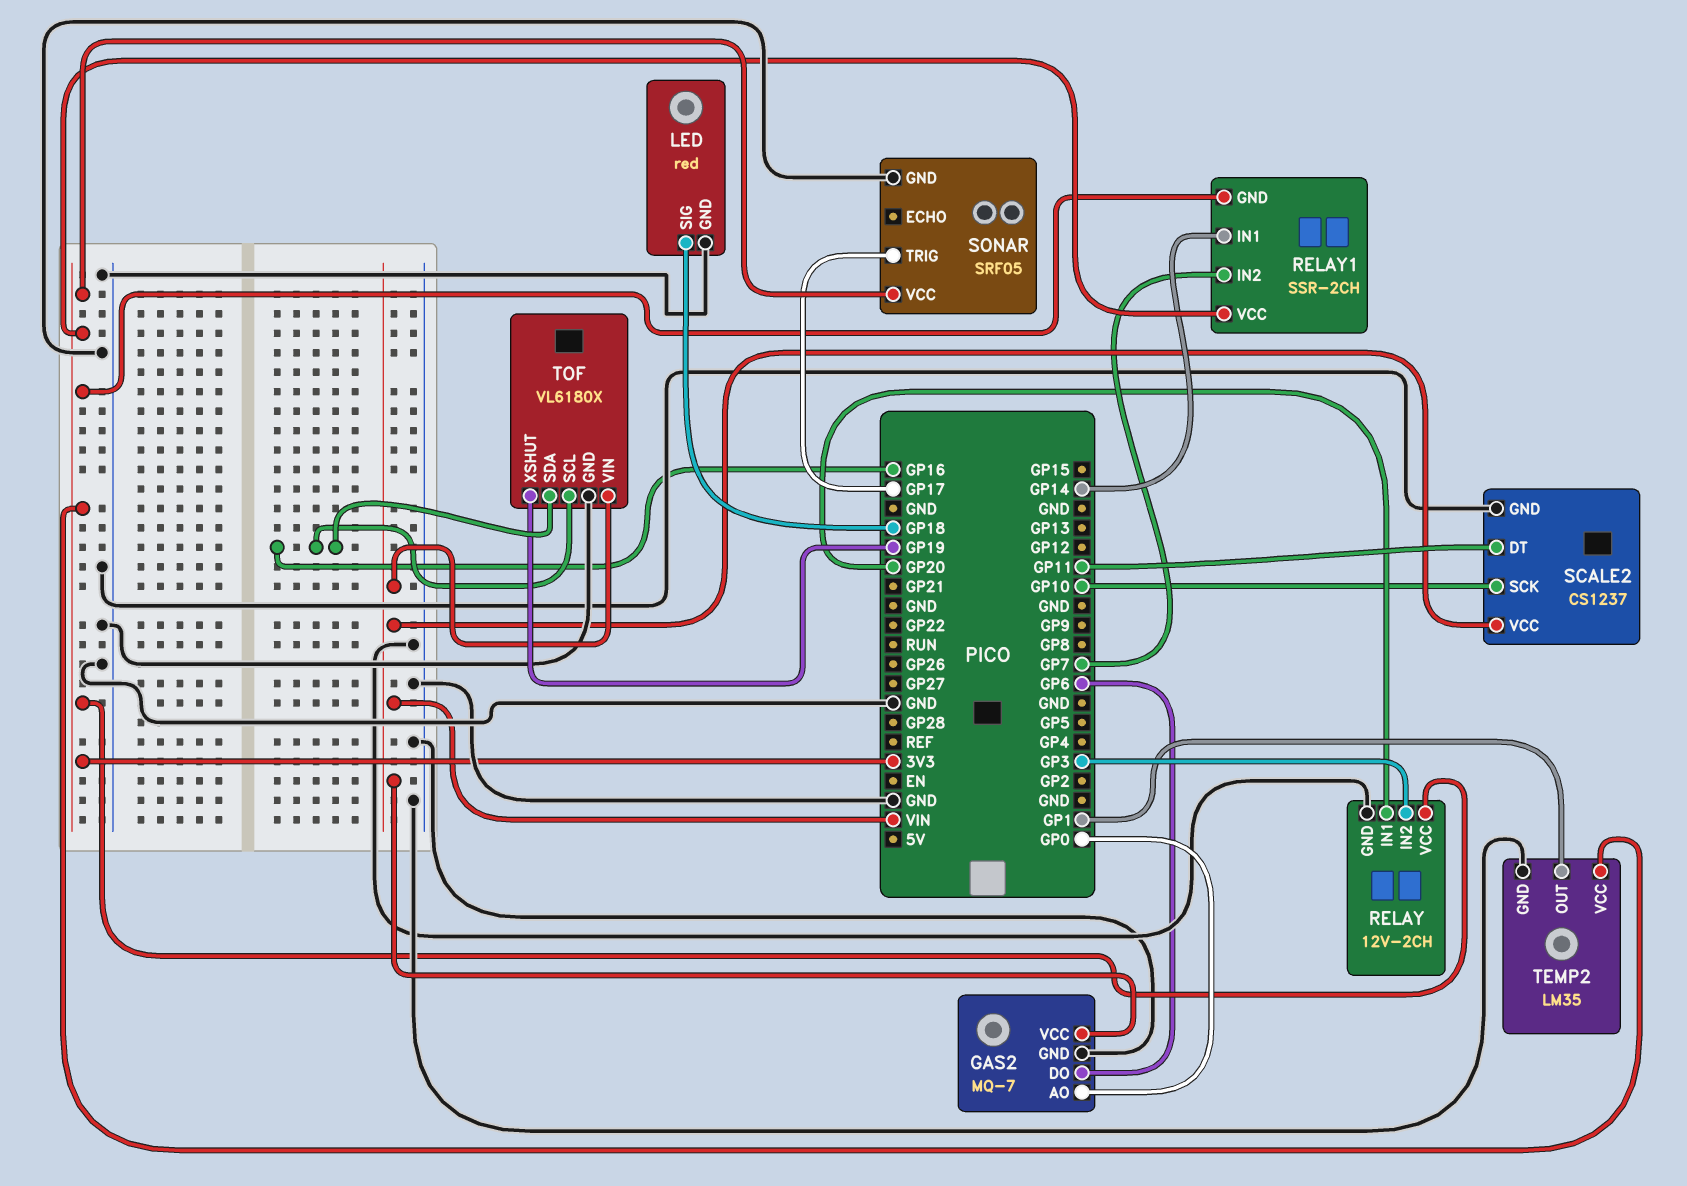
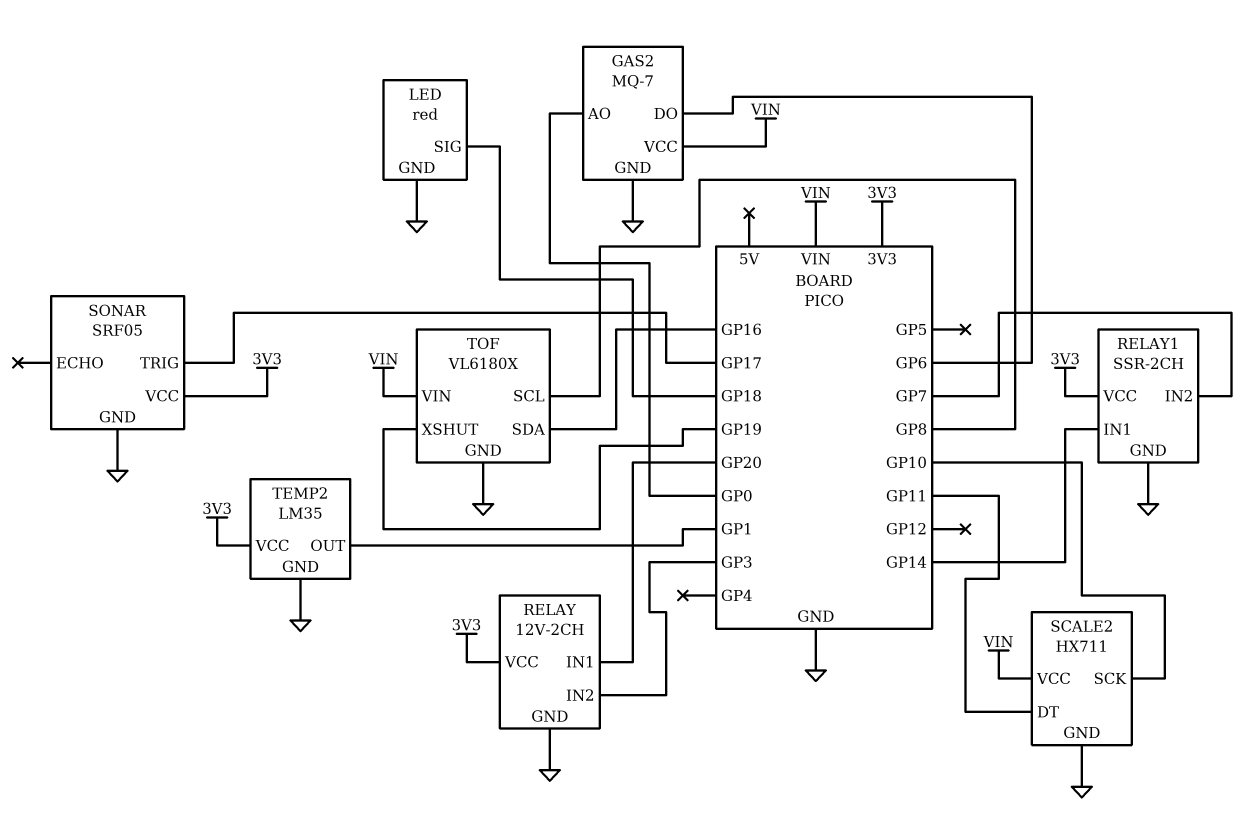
RELAY1 pin GND: 3V3 -> GND
SCALE2: CS1237 -> HX711
TOF pin SCL: GP16 -> GP8

